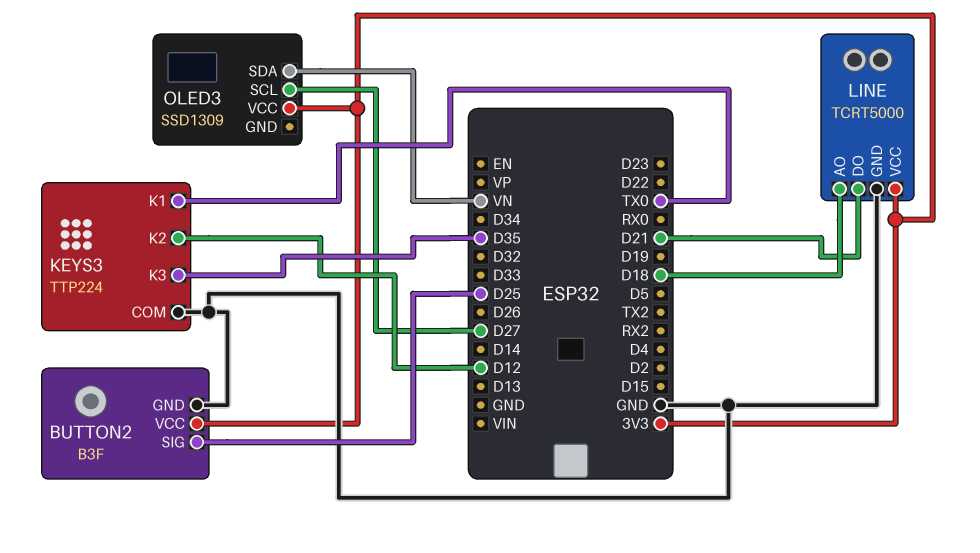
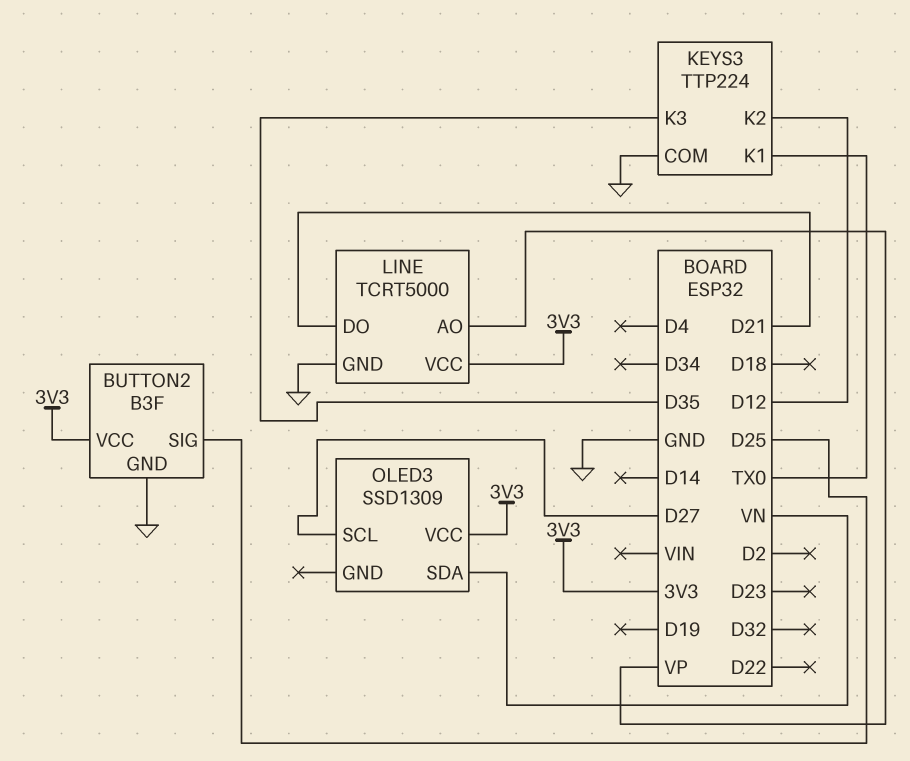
LINE pin AO: D18 -> VP

